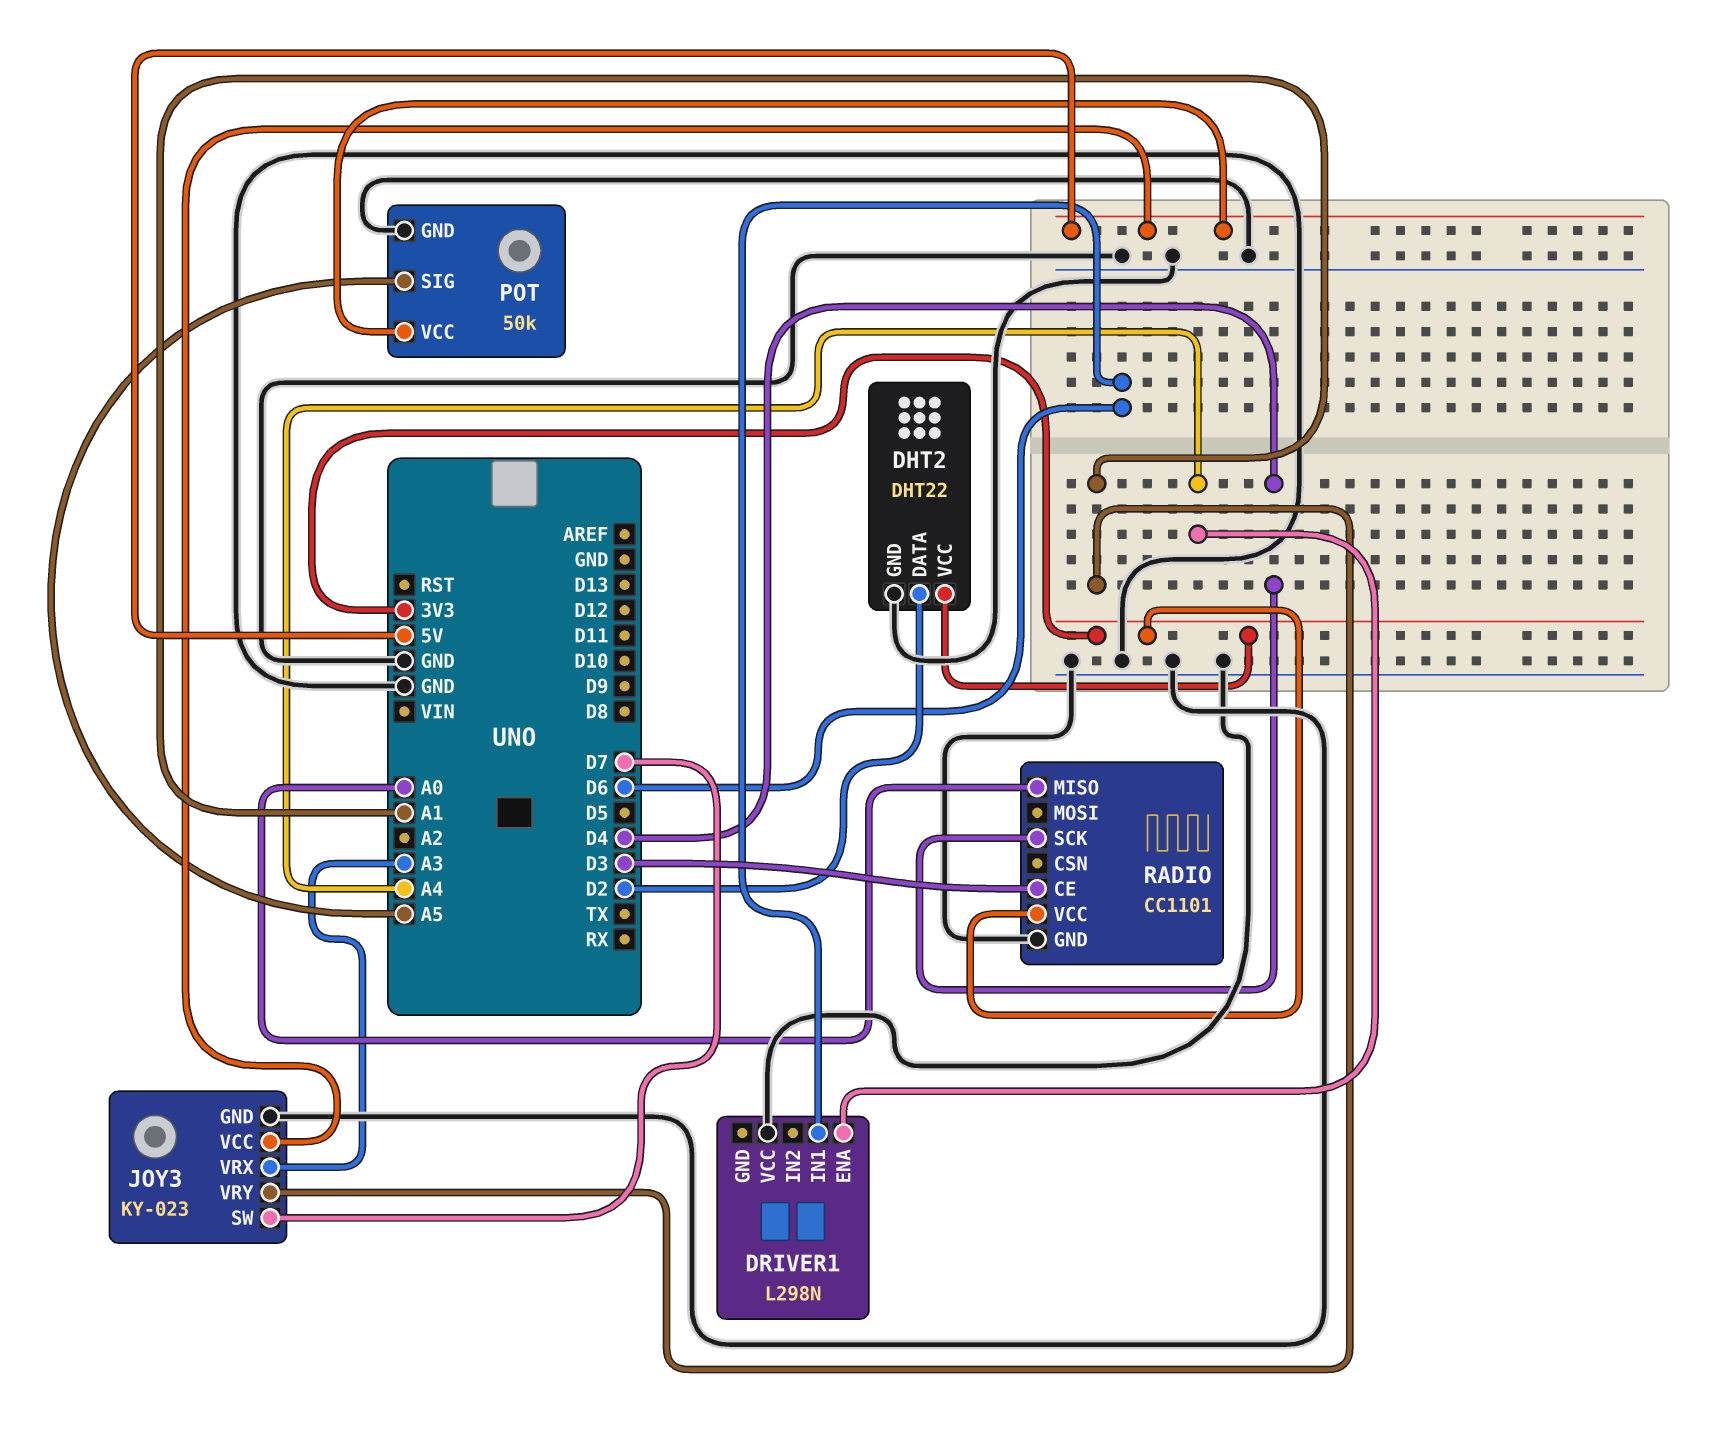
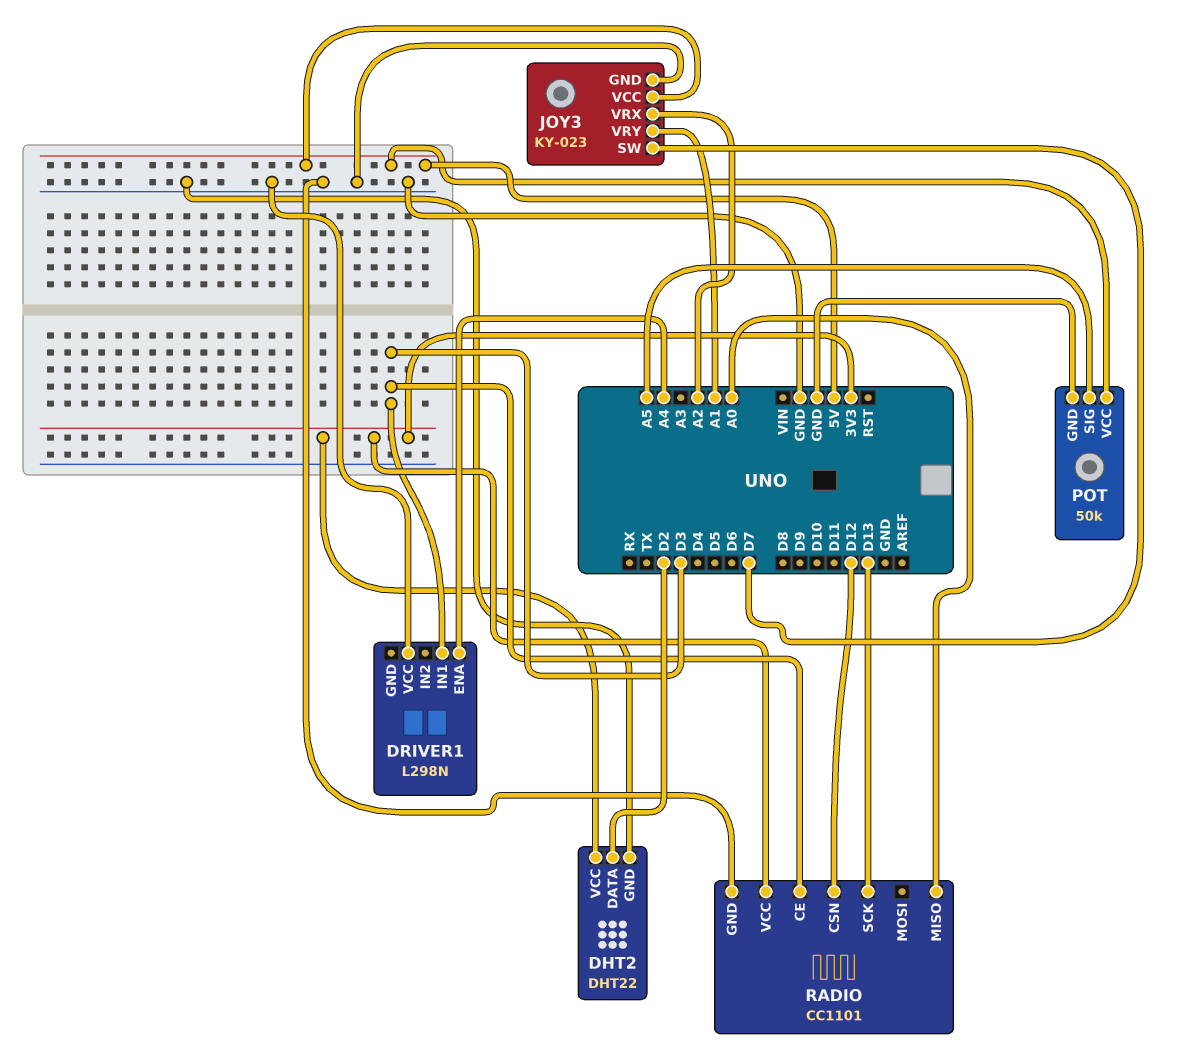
DRIVER1 pin IN1: D6 -> D3
JOY3 pin VRX: A3 -> A2
RADIO pin CSN: none -> D12
RADIO pin SCK: D4 -> D13

